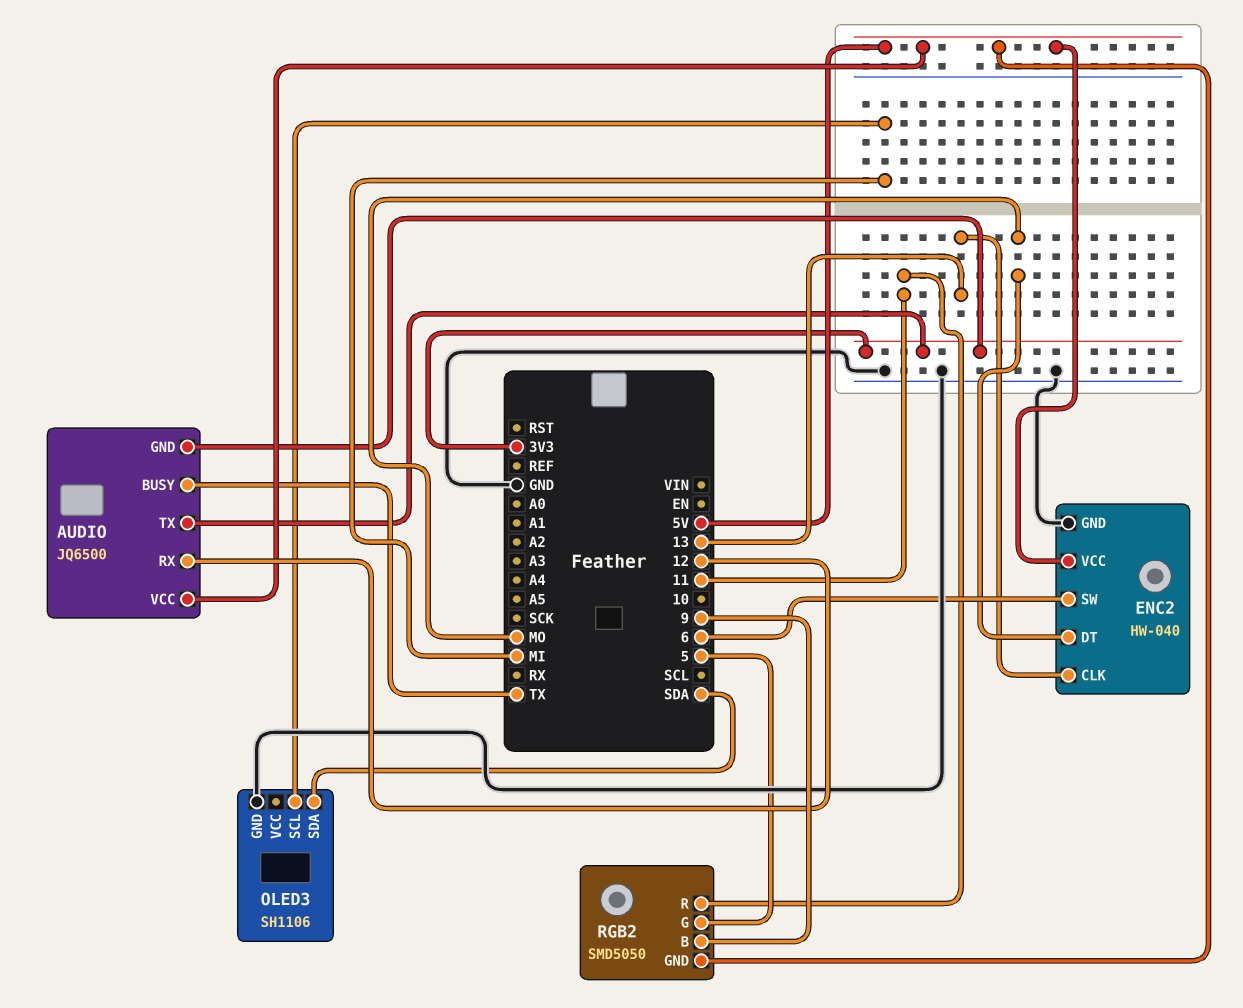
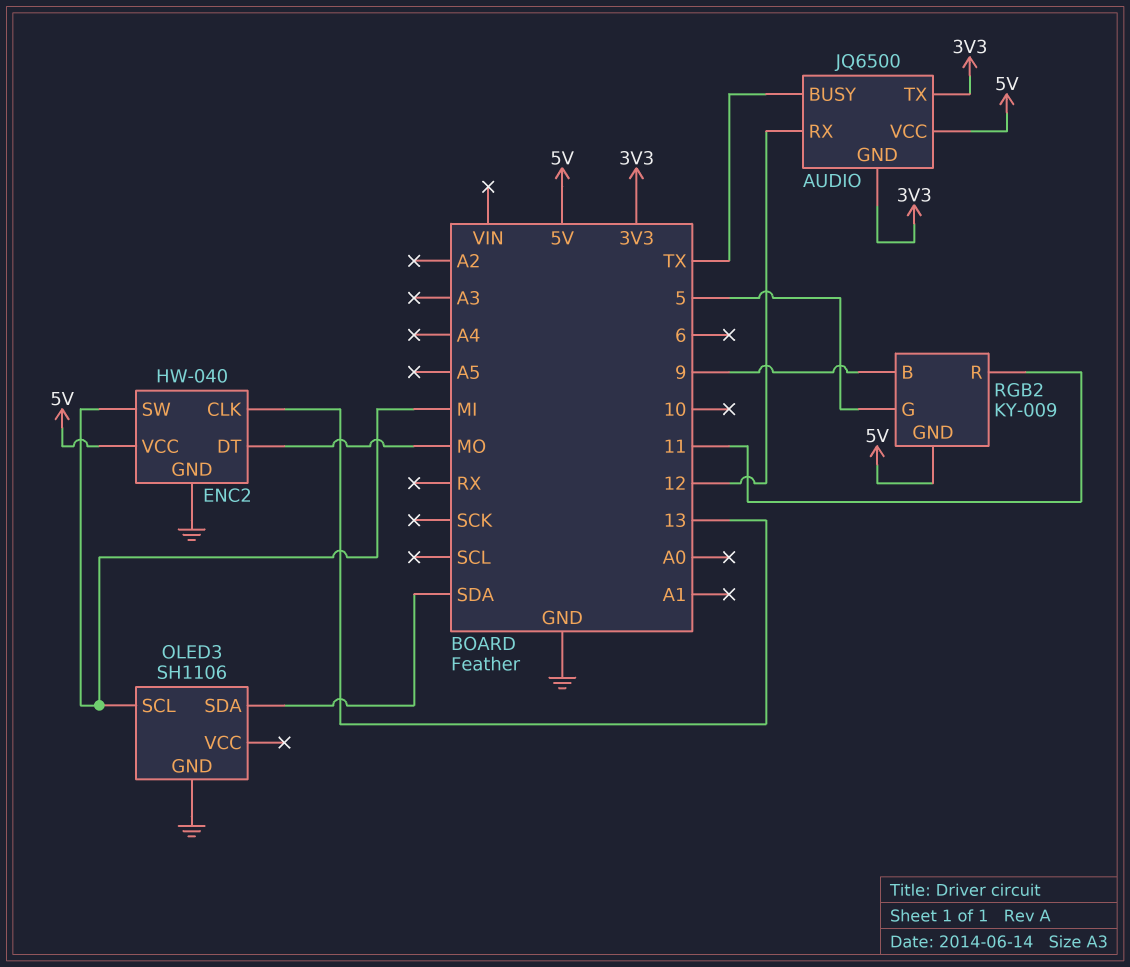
ENC2 pin SW: 6 -> MI
RGB2: SMD5050 -> KY-009

